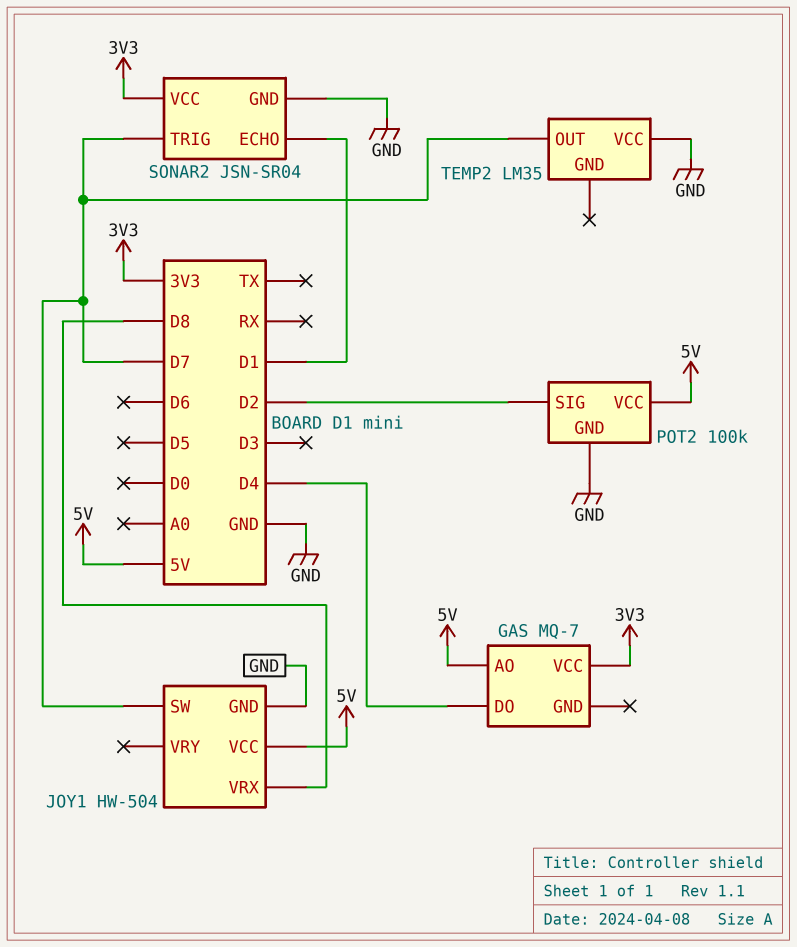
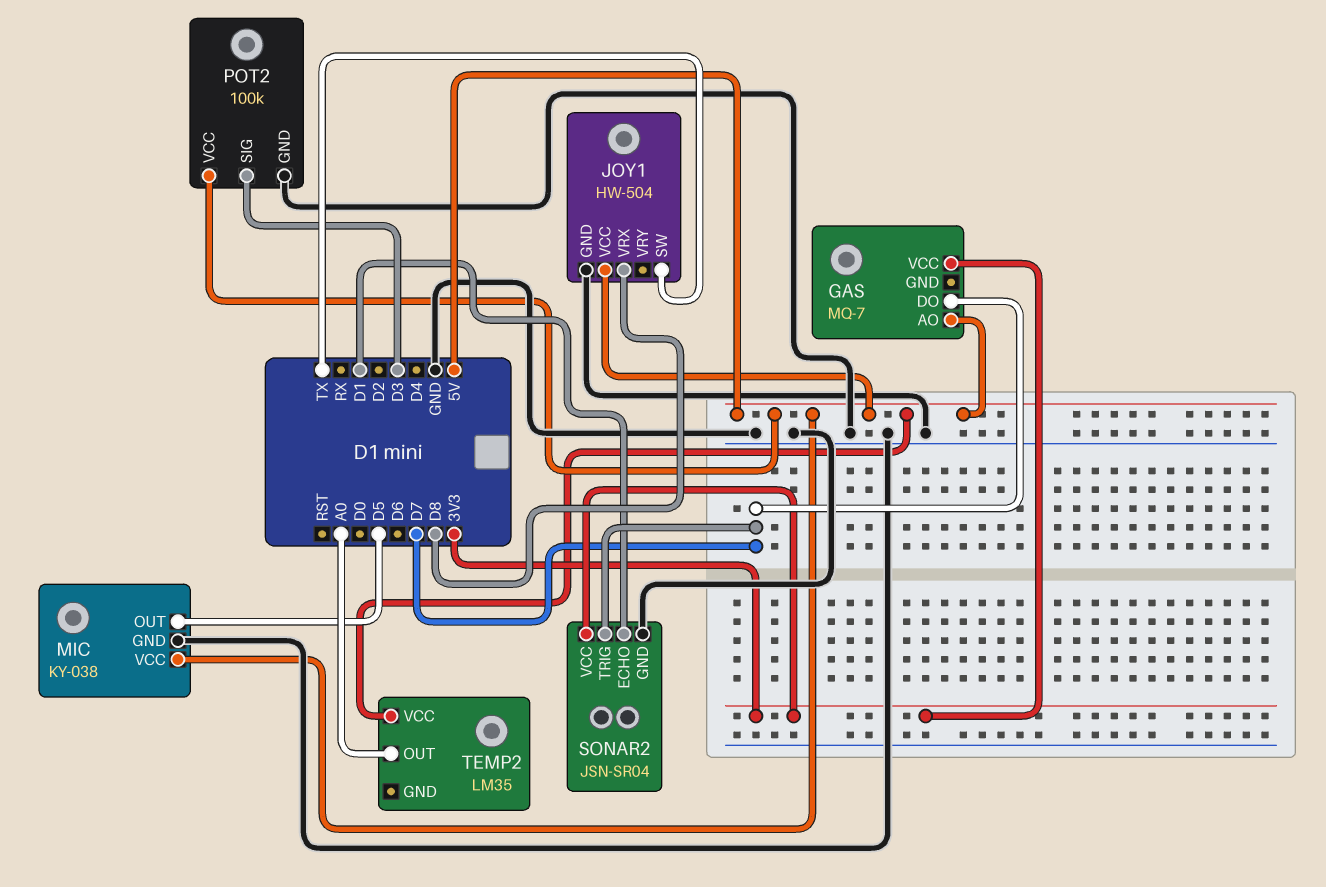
GAS pin DO: D4 -> D7
JOY1 pin SW: D7 -> TX
MIC: none -> KY-038
MIC pin GND: none -> GND
MIC pin OUT: none -> D5
MIC pin VCC: none -> 5V
POT2 pin SIG: D2 -> D3
TEMP2 pin OUT: D7 -> A0
TEMP2 pin VCC: GND -> 5V

